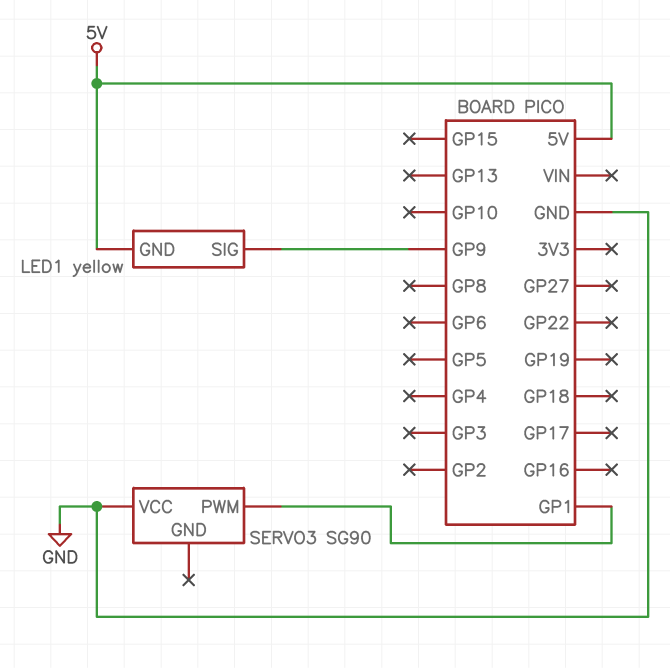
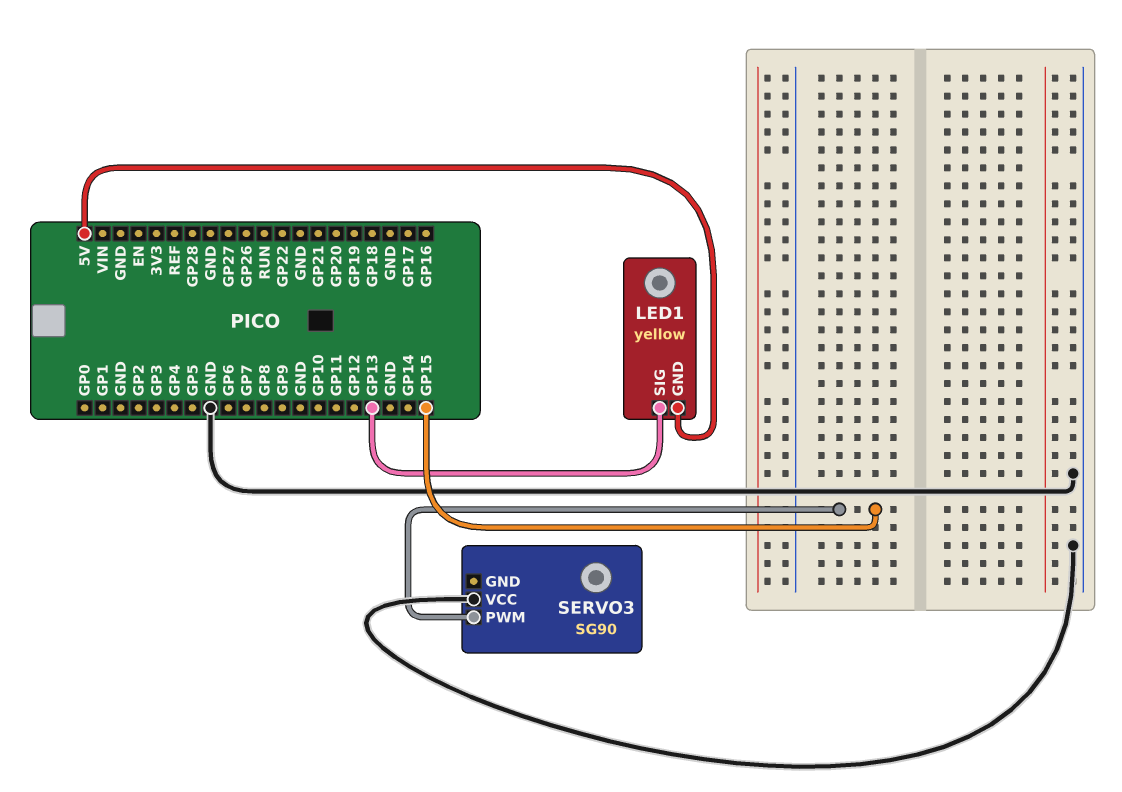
LED1 pin SIG: GP9 -> GP13
SERVO3 pin PWM: GP1 -> GP15

